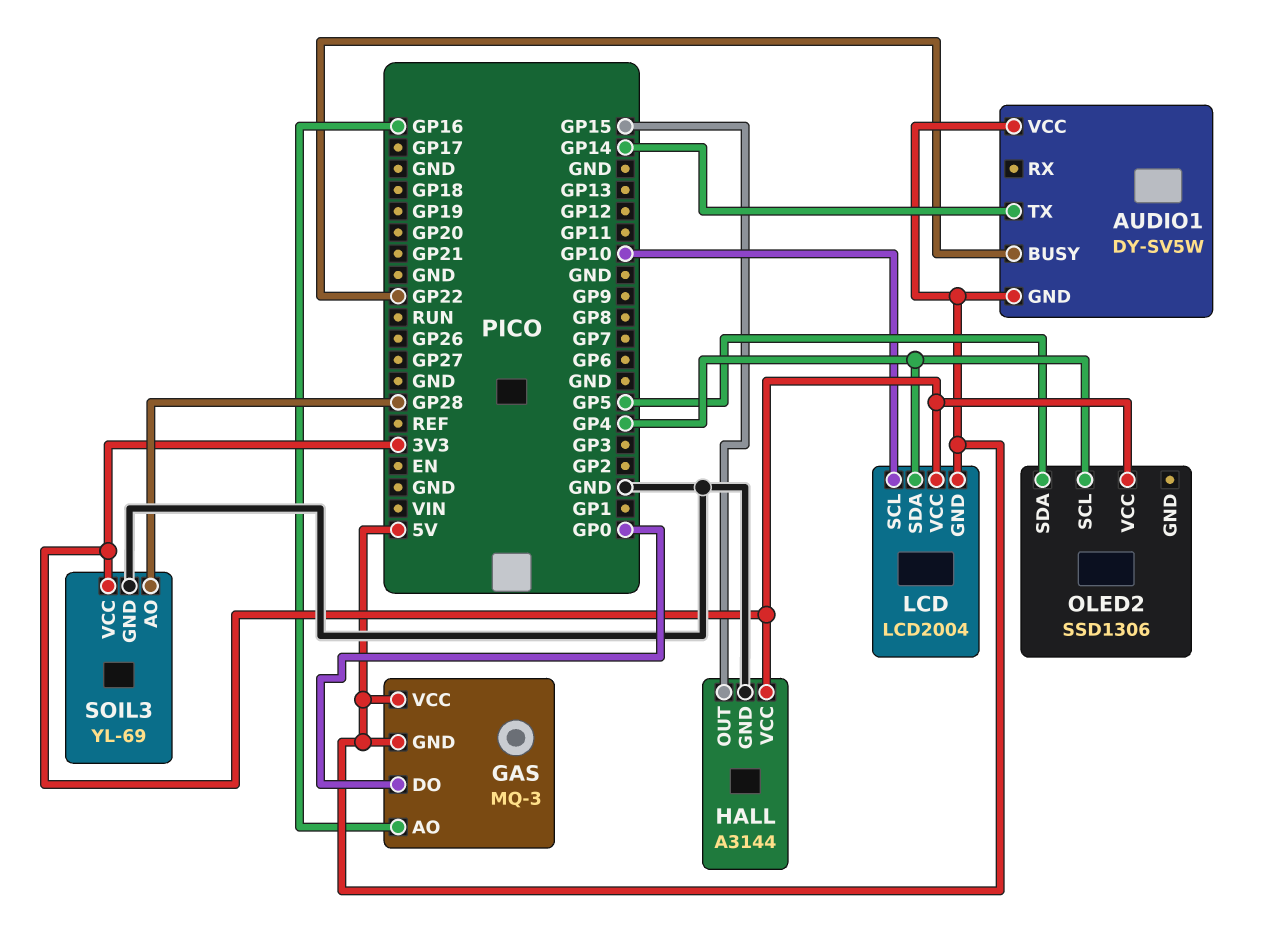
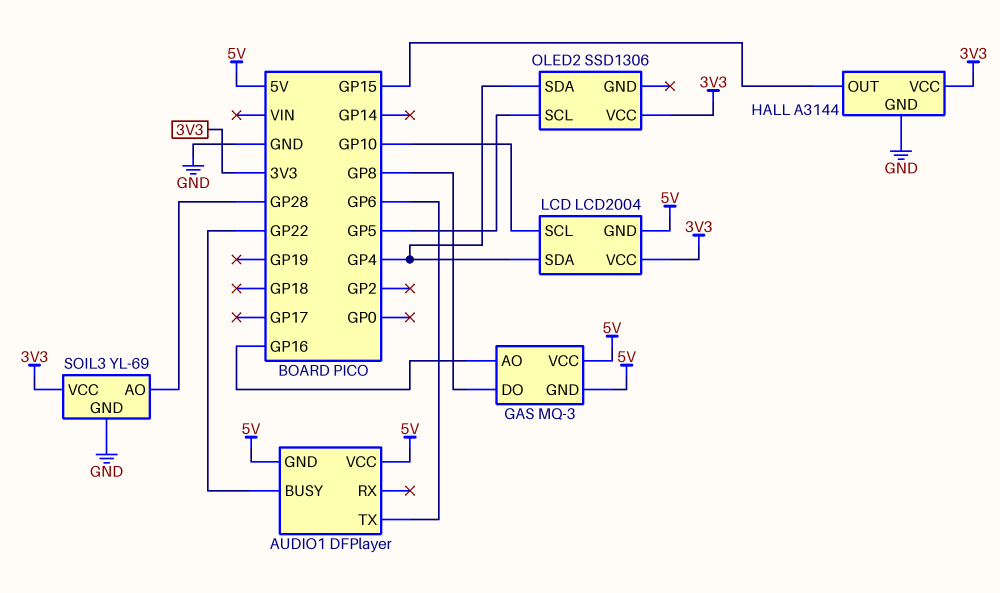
AUDIO1: DY-SV5W -> DFPlayer
AUDIO1 pin TX: GP14 -> GP6
GAS pin DO: GP0 -> GP8
OLED2 pin SCL: GP4 -> GP5
OLED2 pin SDA: GP5 -> GP4

